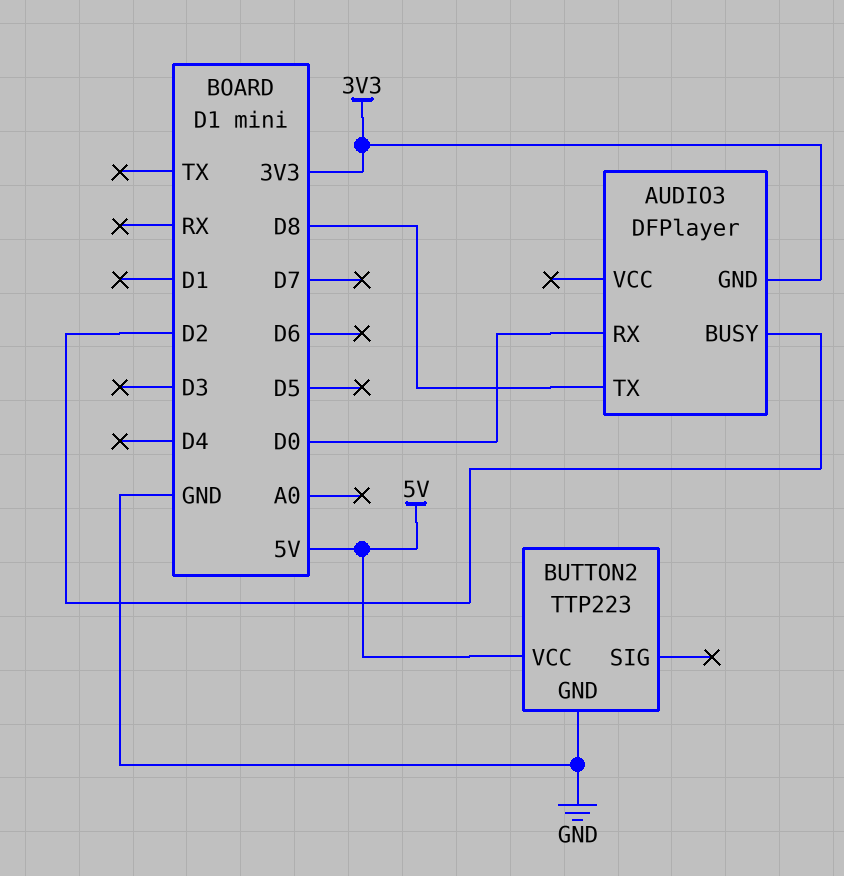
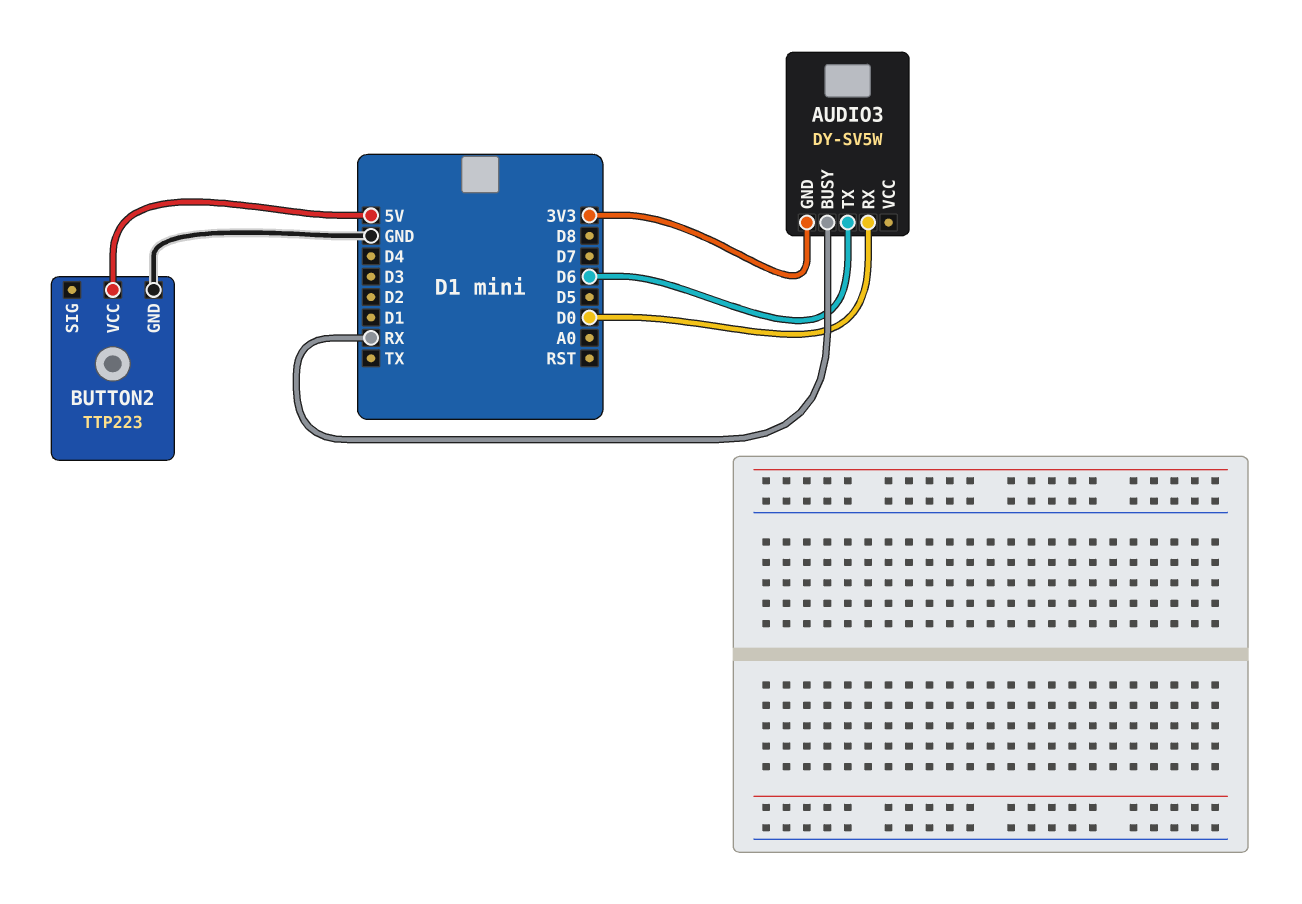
AUDIO3: DFPlayer -> DY-SV5W
AUDIO3 pin BUSY: D2 -> RX
AUDIO3 pin TX: D8 -> D6

